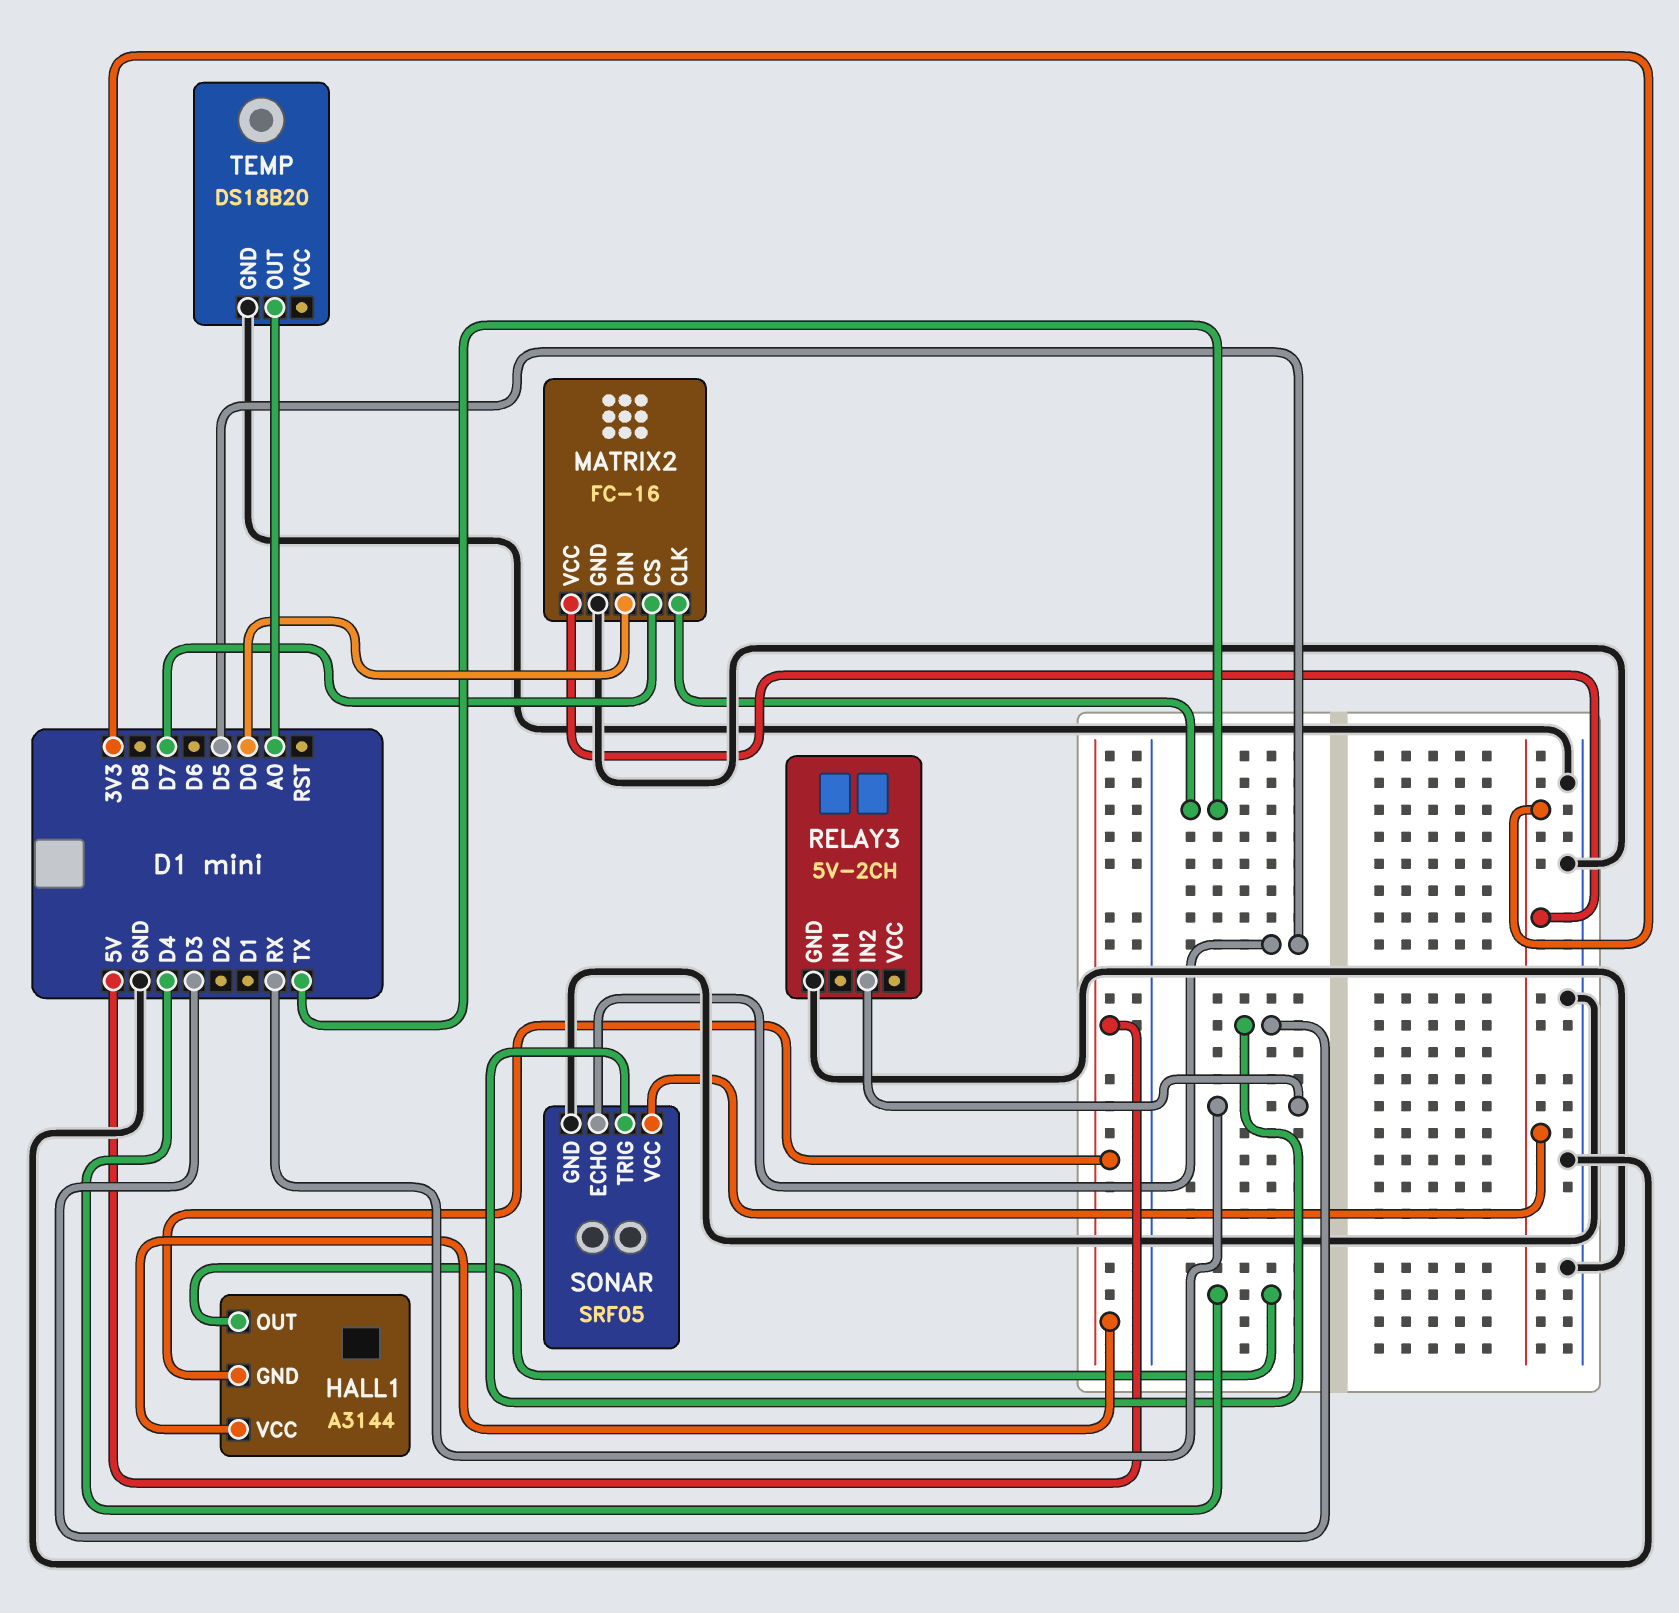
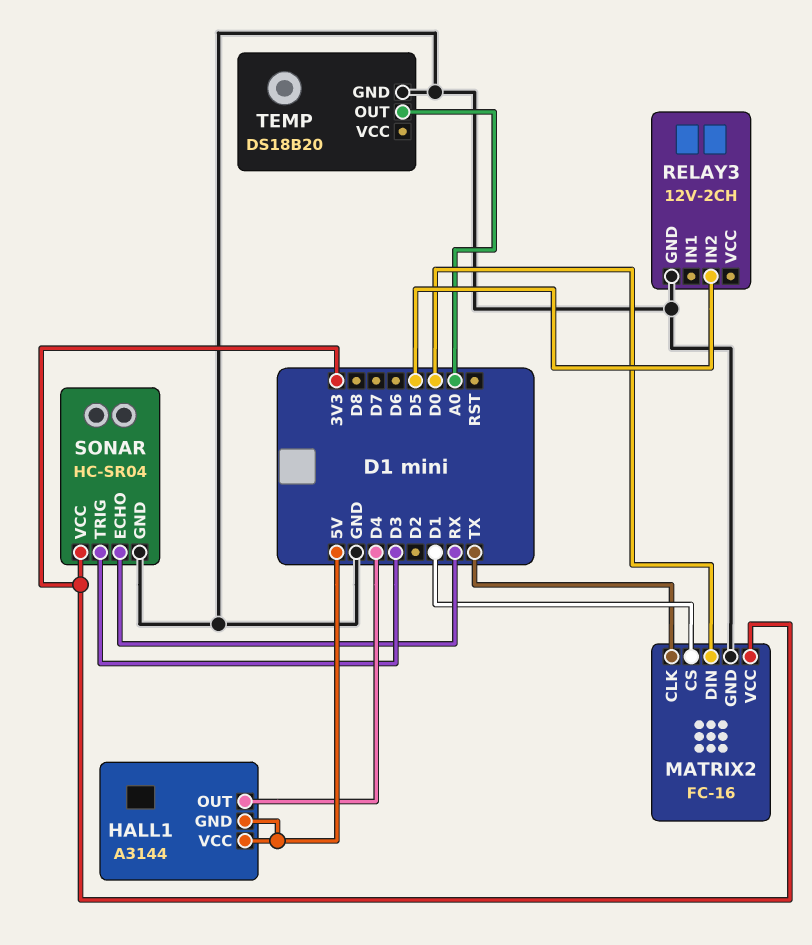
MATRIX2 pin CS: D7 -> D1
RELAY3: 5V-2CH -> 12V-2CH
RELAY3 pin IN2: RX -> D5
SONAR: SRF05 -> HC-SR04
SONAR pin ECHO: D5 -> RX

